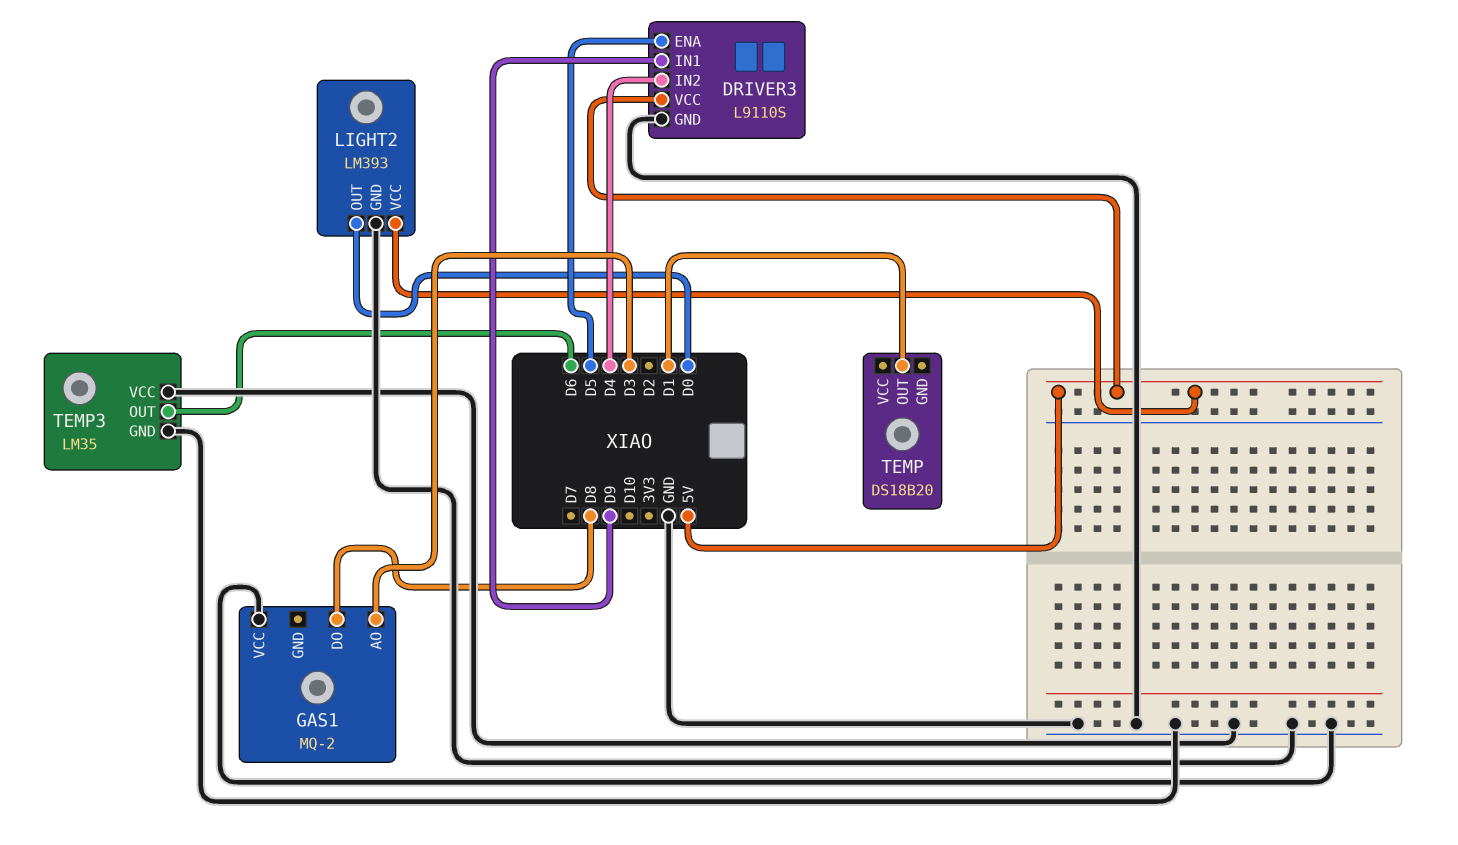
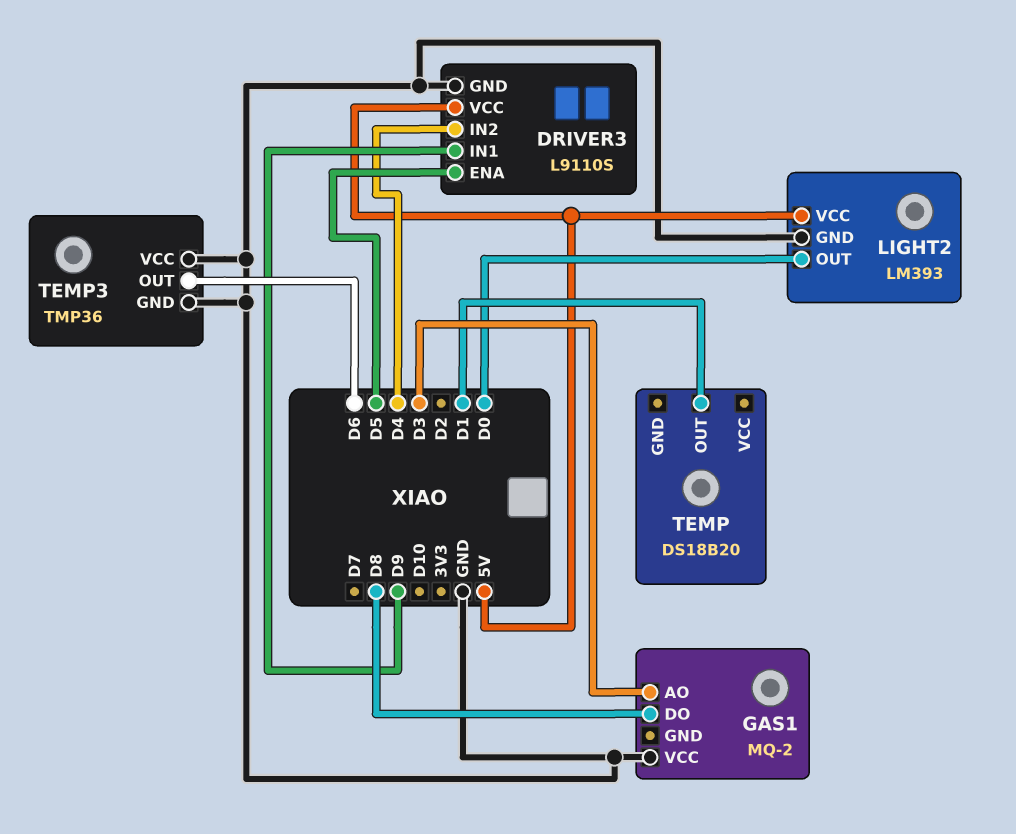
TEMP3: LM35 -> TMP36

